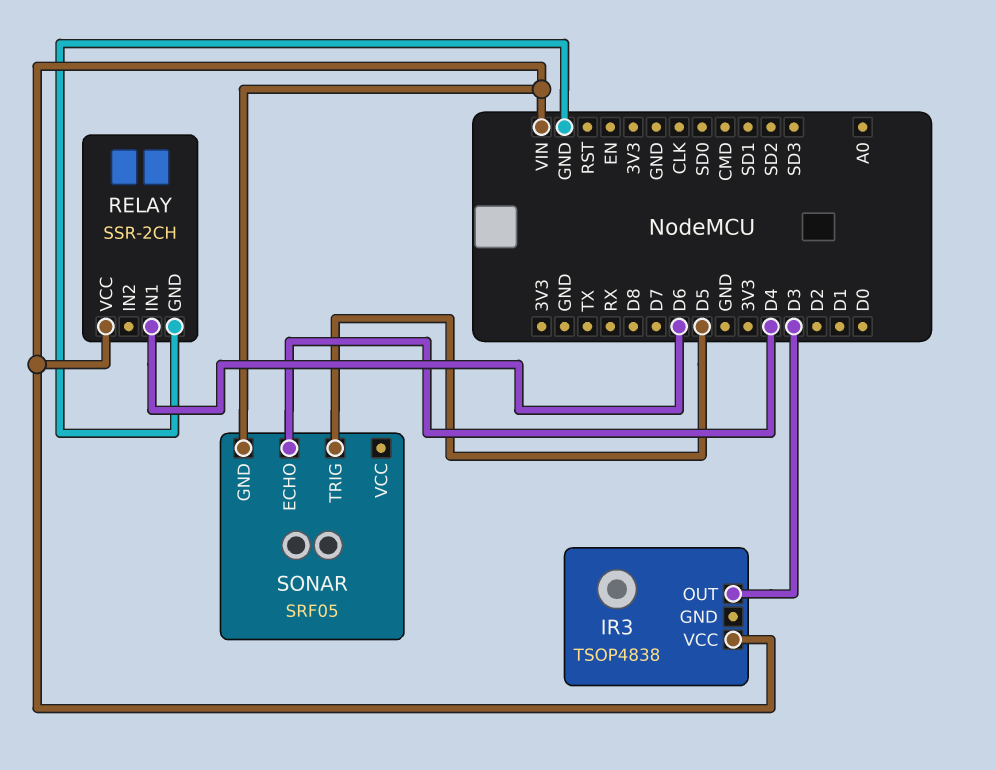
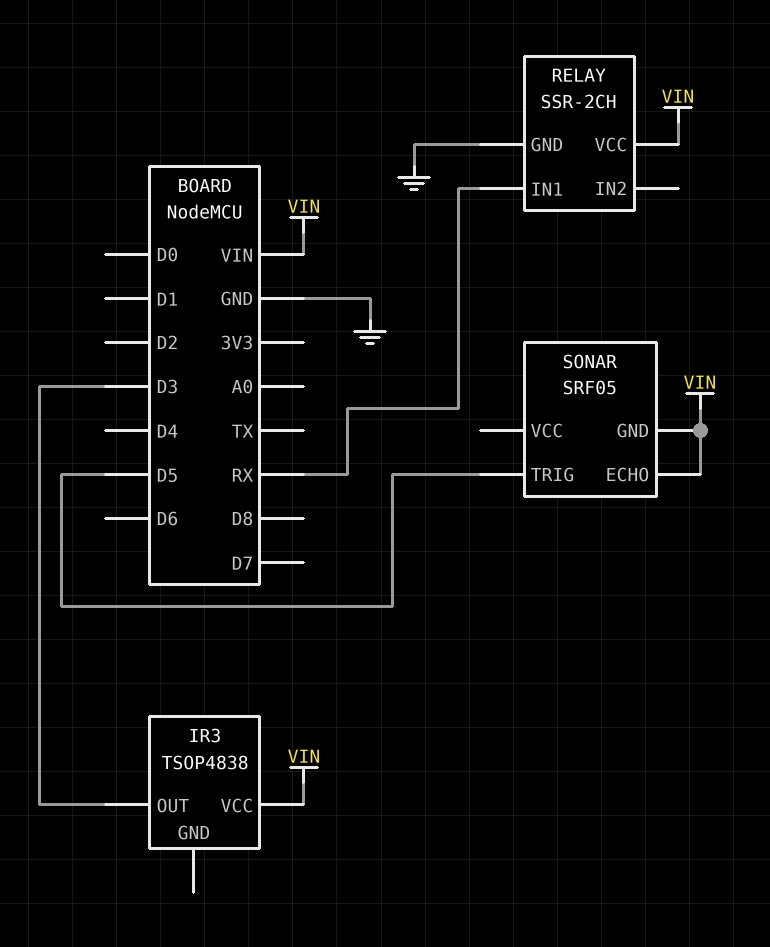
RELAY pin IN1: D6 -> RX
SONAR pin ECHO: D4 -> VIN

